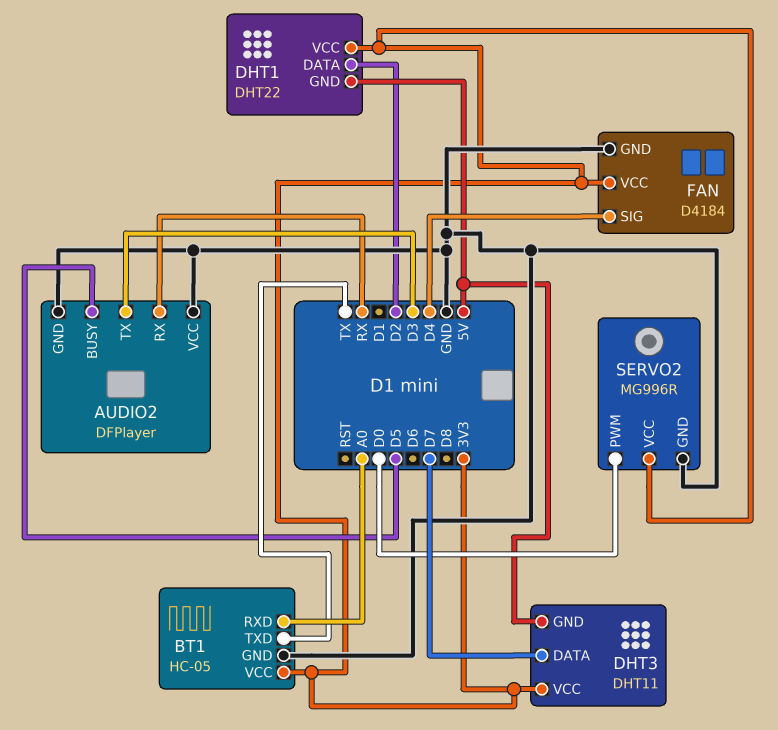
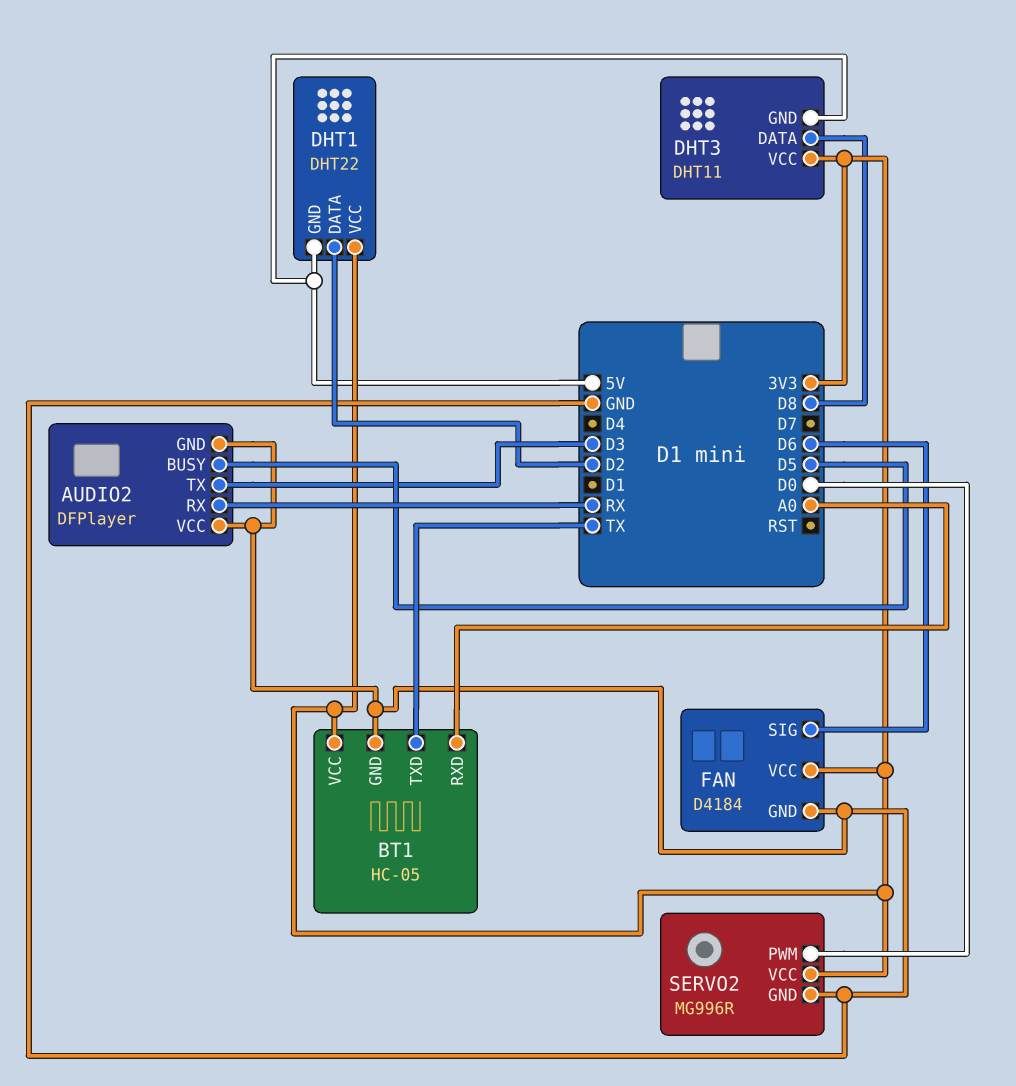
DHT3 pin DATA: D7 -> D8
FAN pin SIG: D4 -> D6

